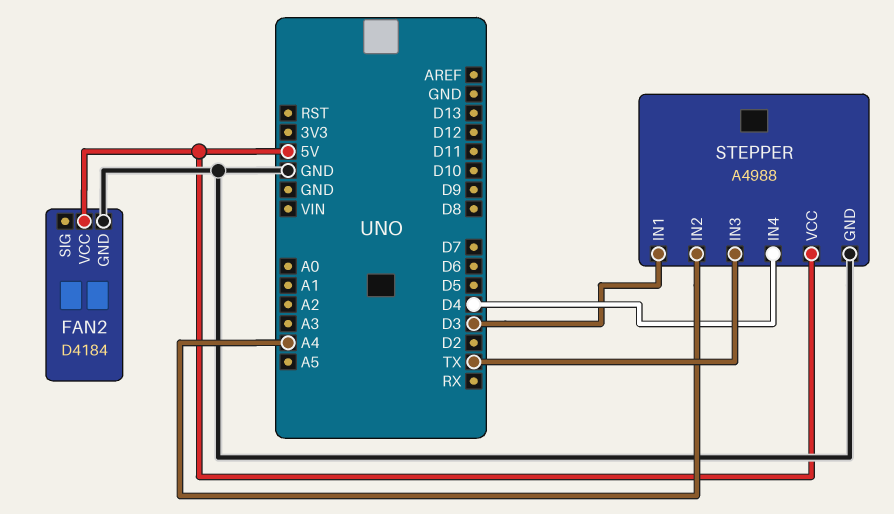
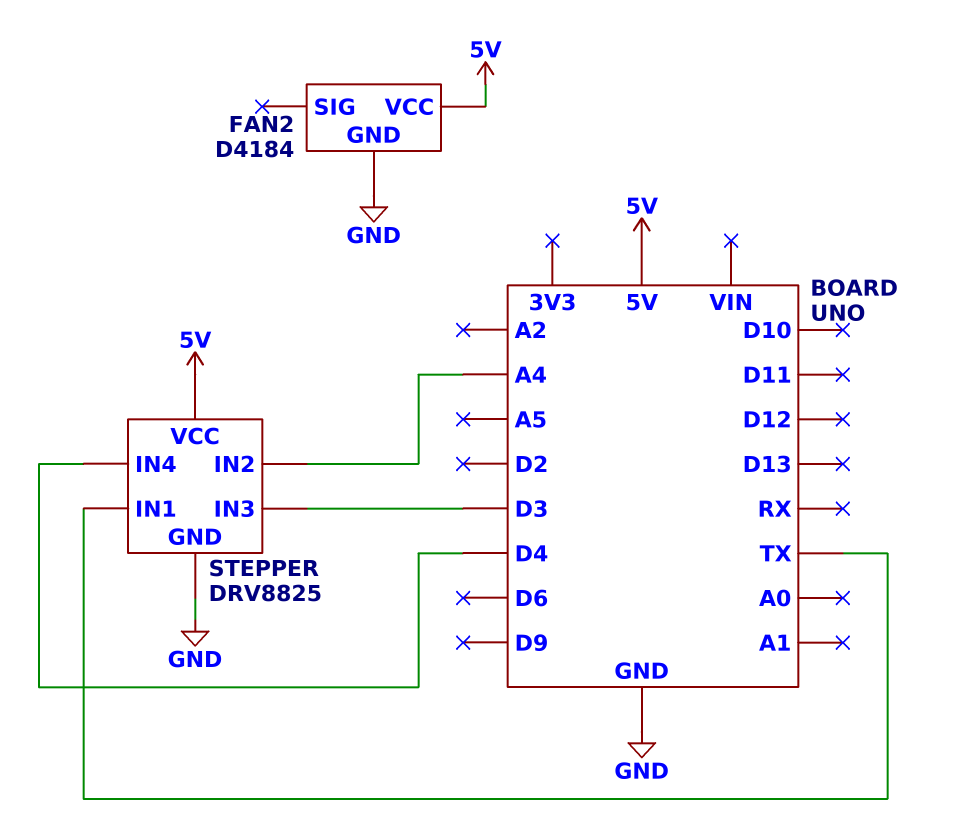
STEPPER: A4988 -> DRV8825
STEPPER pin IN1: D3 -> TX
STEPPER pin IN3: TX -> D3

